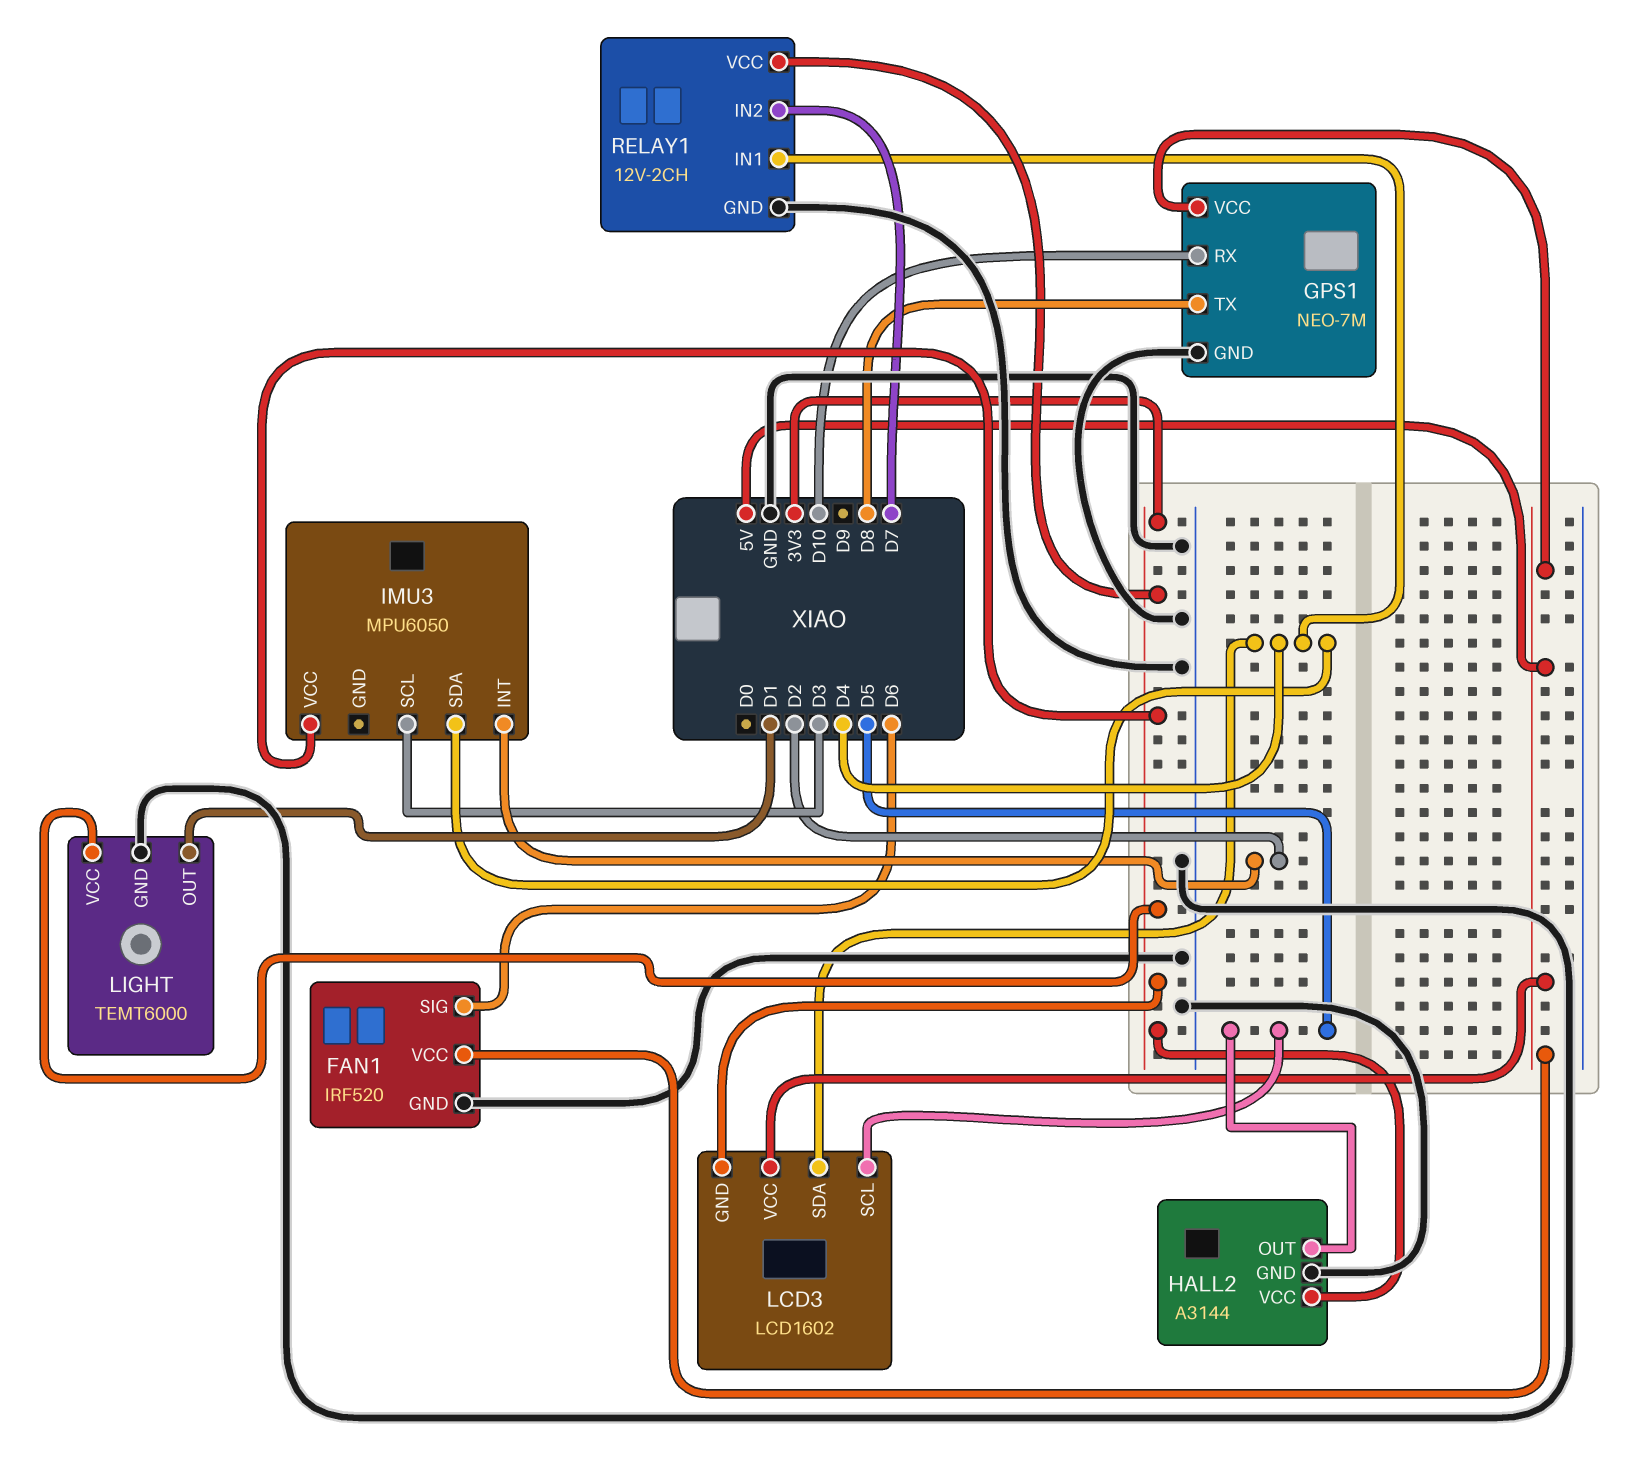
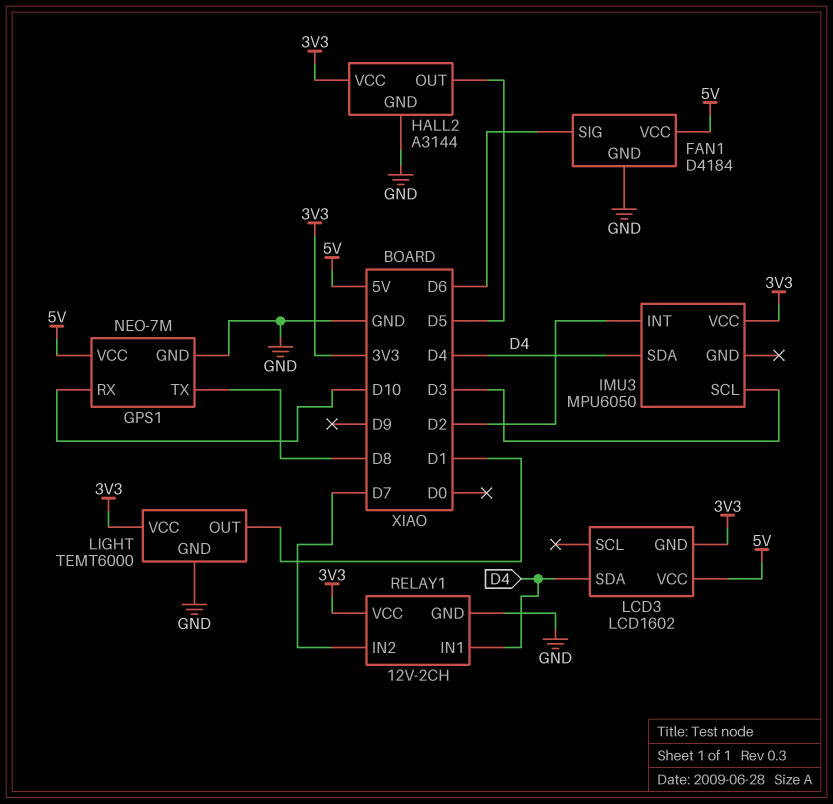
FAN1: IRF520 -> D4184
LCD3 pin SCL: D5 -> none

